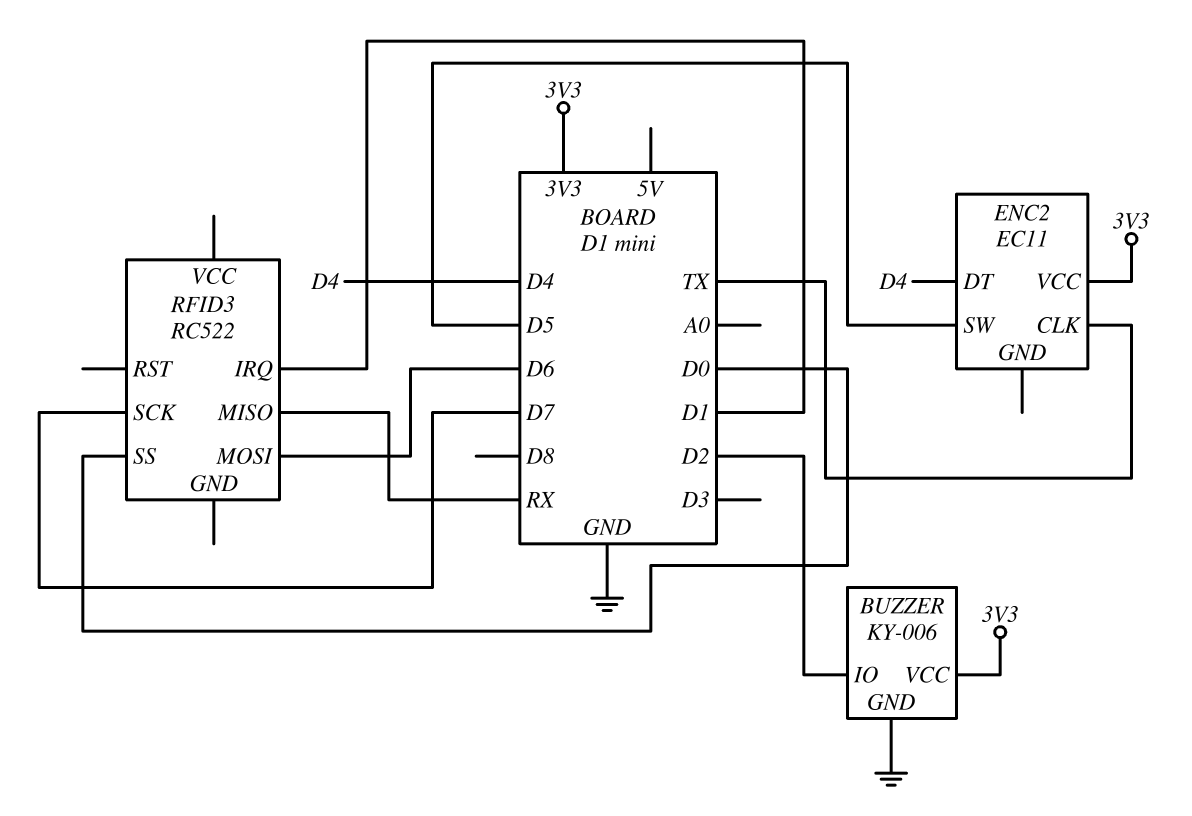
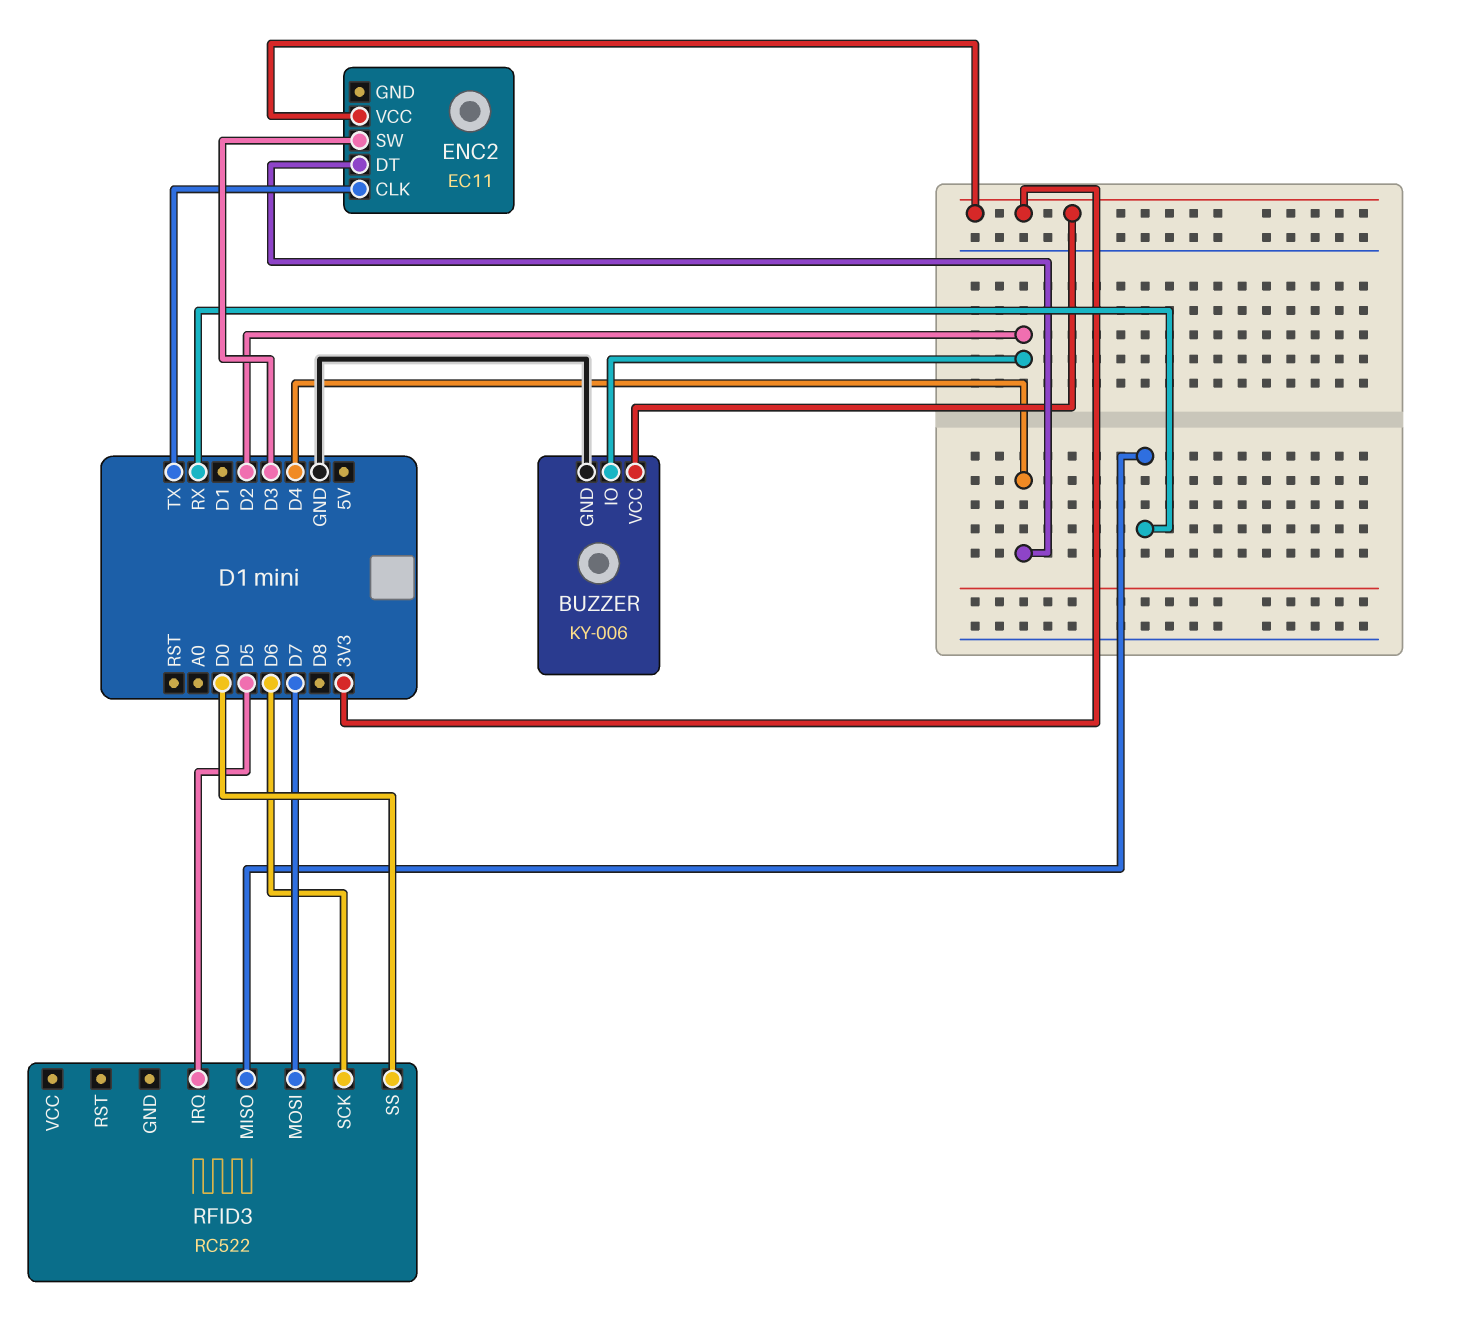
ENC2 pin SW: D5 -> D3
RFID3 pin IRQ: D1 -> D5
RFID3 pin MOSI: D6 -> D7
RFID3 pin SCK: D7 -> D6

